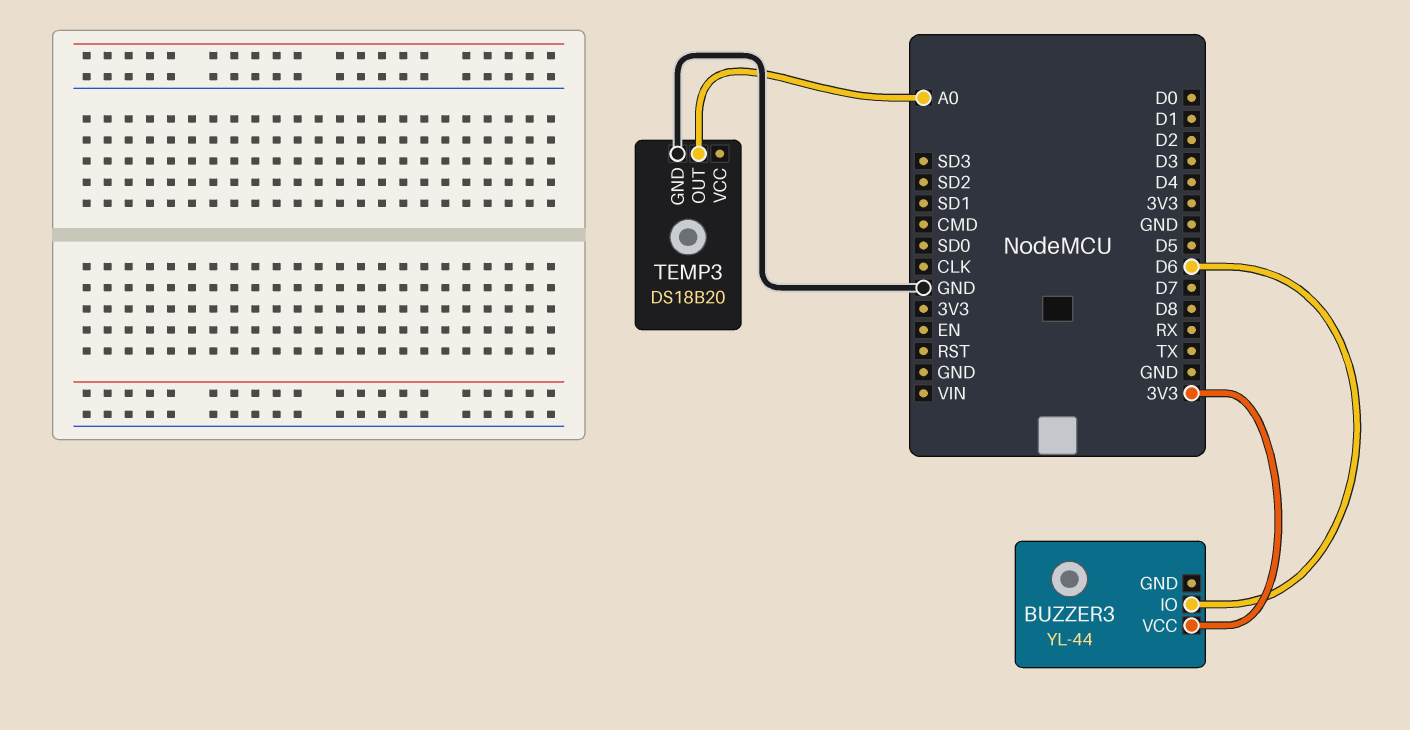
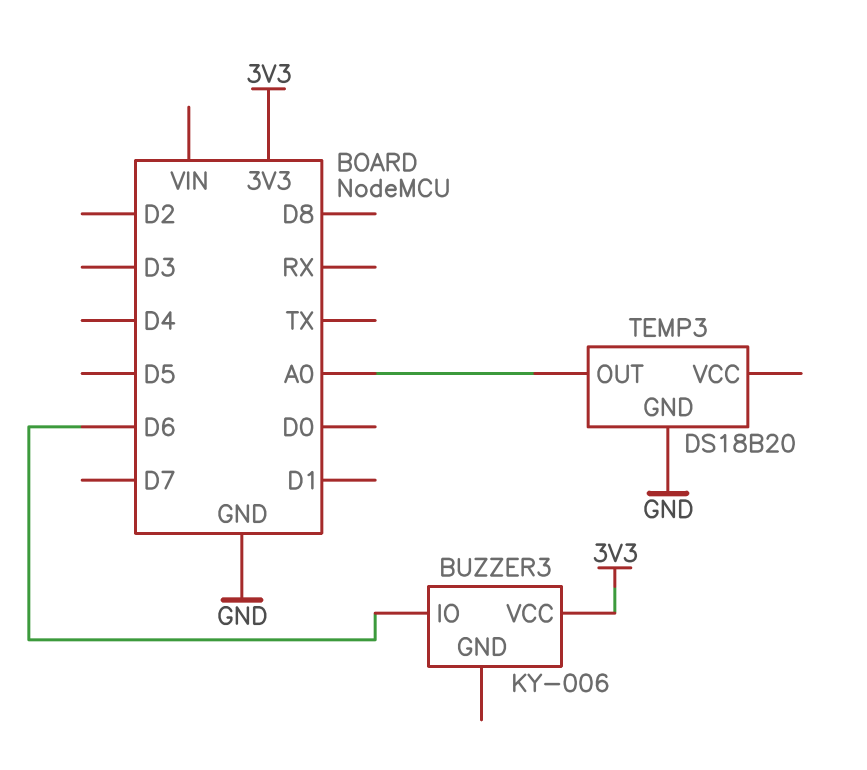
BUZZER3: YL-44 -> KY-006

